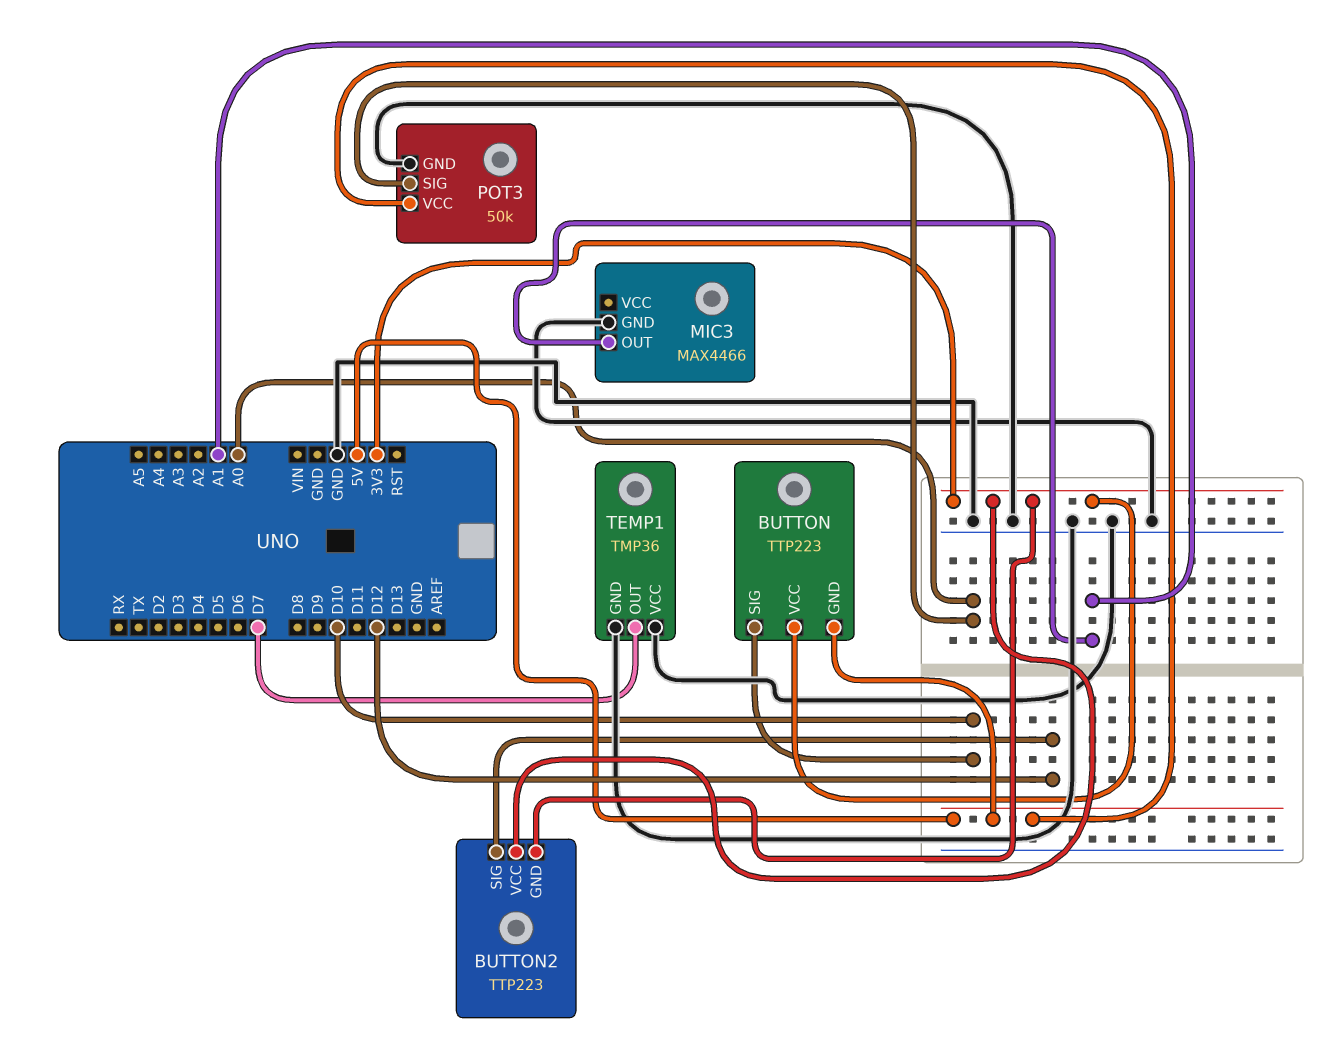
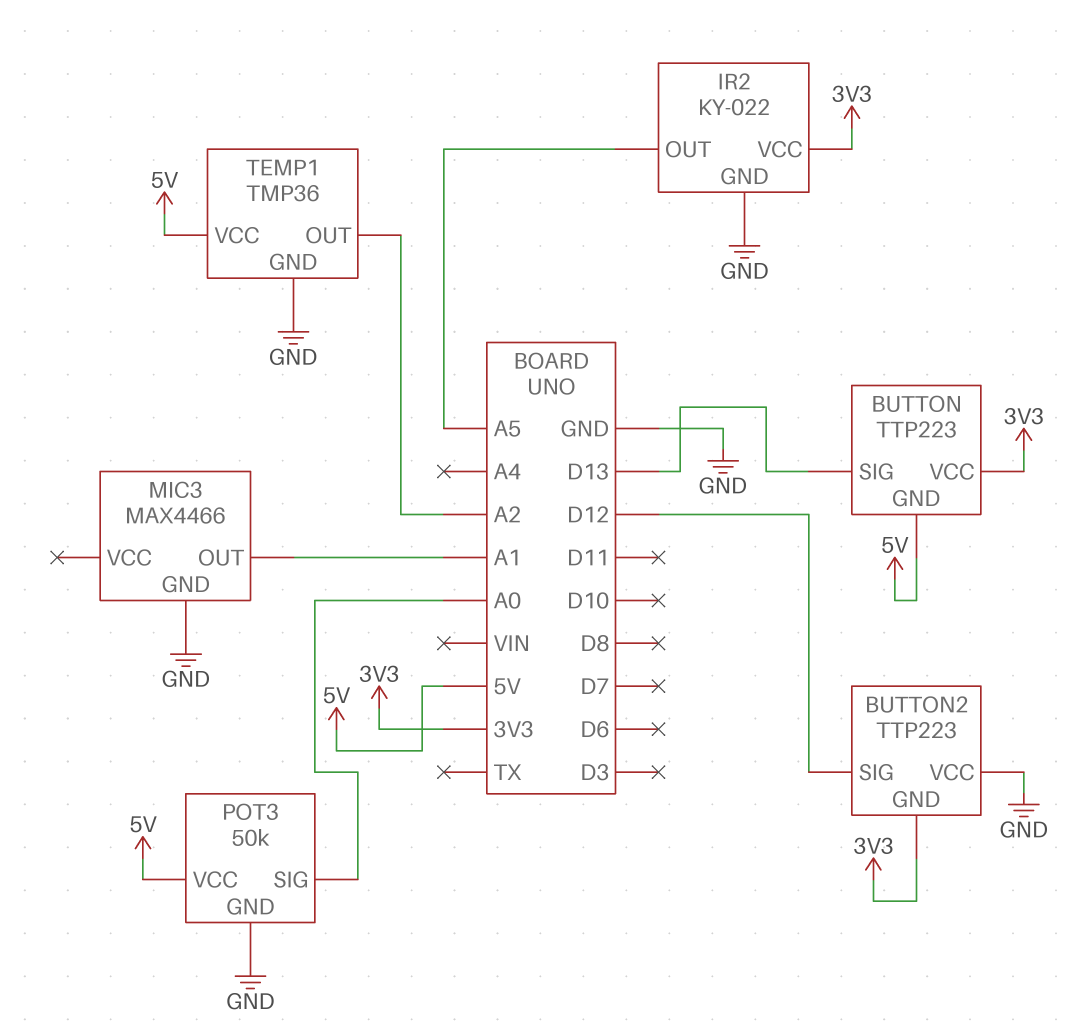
BUTTON pin SIG: D10 -> D13
BUTTON2 pin VCC: 3V3 -> GND
IR2: none -> KY-022
IR2 pin GND: none -> GND
IR2 pin OUT: none -> A5
IR2 pin VCC: none -> 3V3
TEMP1 pin OUT: D7 -> A2
TEMP1 pin VCC: GND -> 5V

